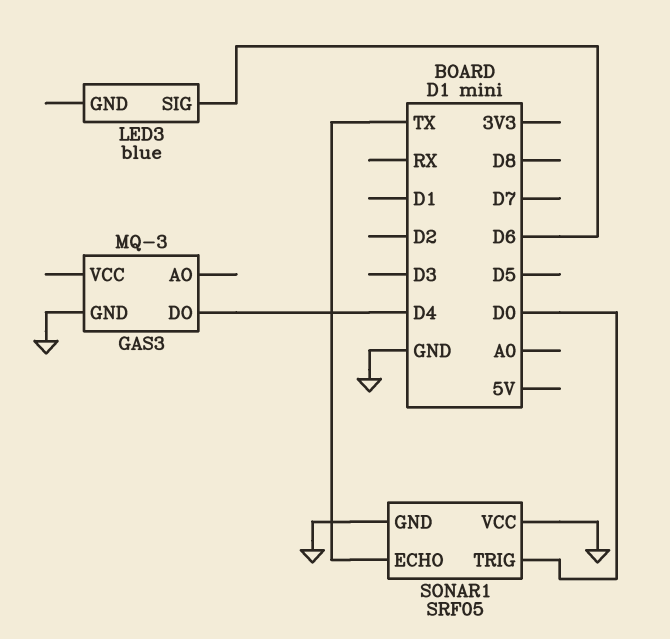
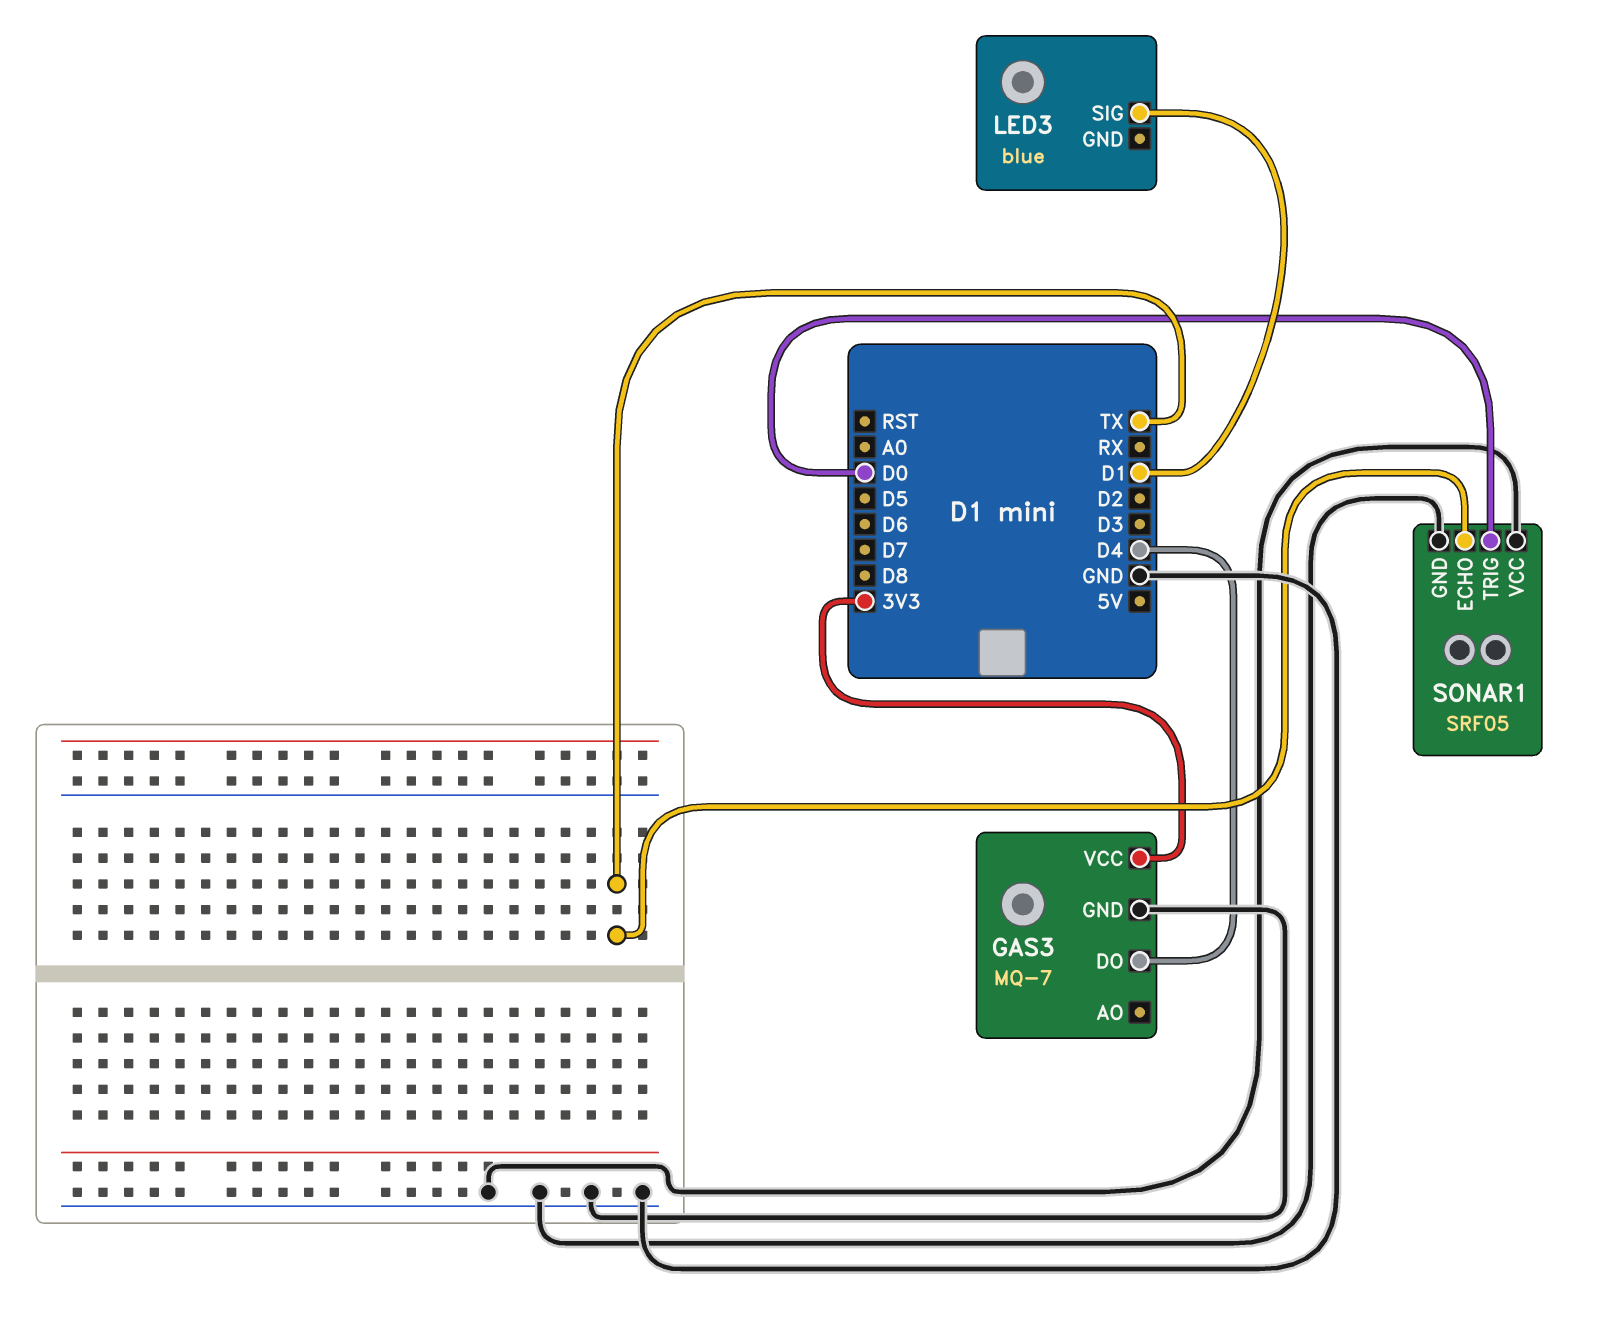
GAS3: MQ-3 -> MQ-7
GAS3 pin VCC: none -> 3V3
LED3 pin SIG: D6 -> D1

